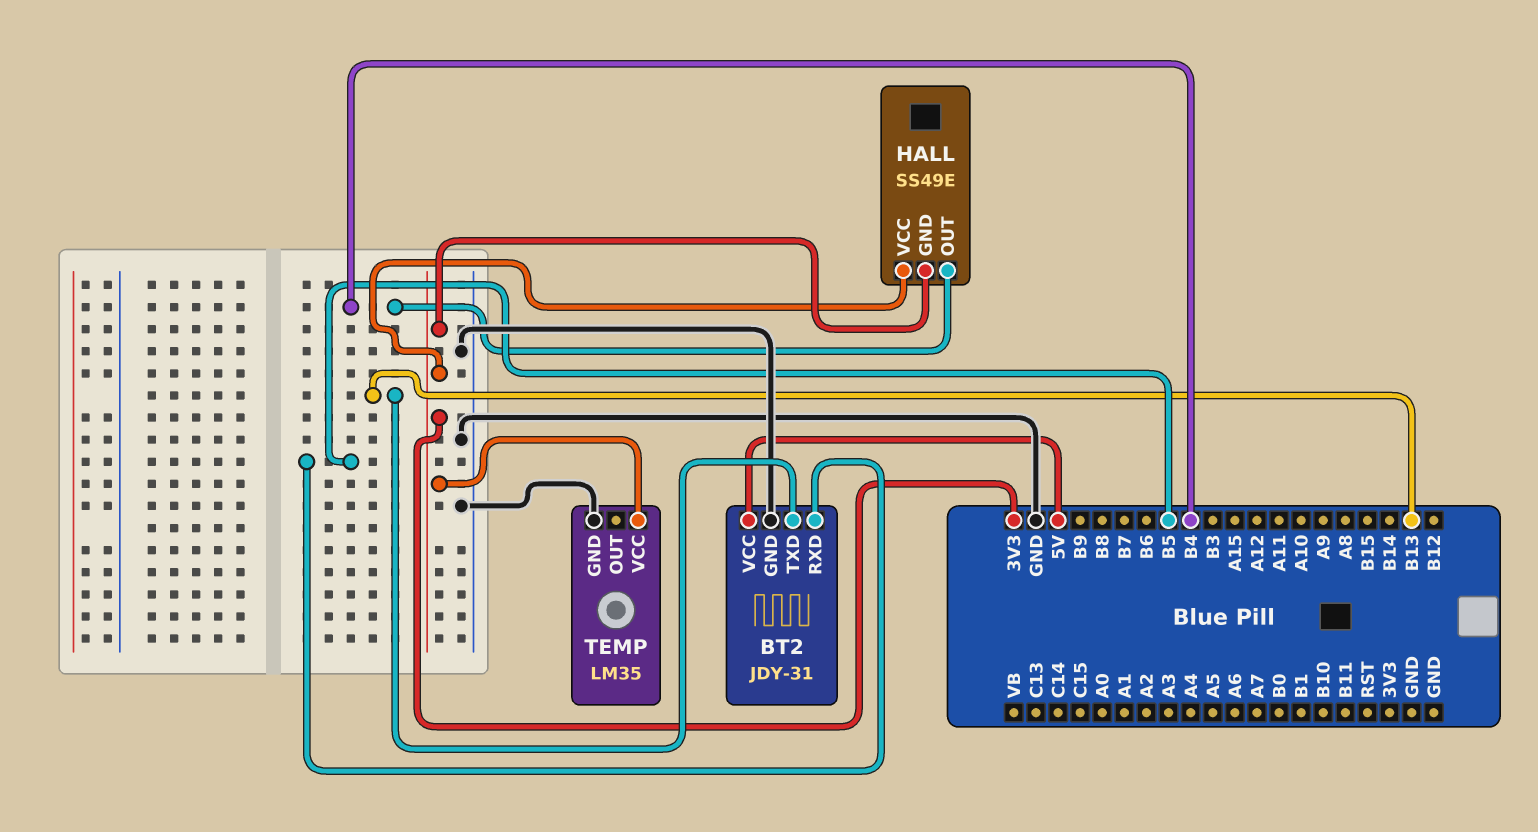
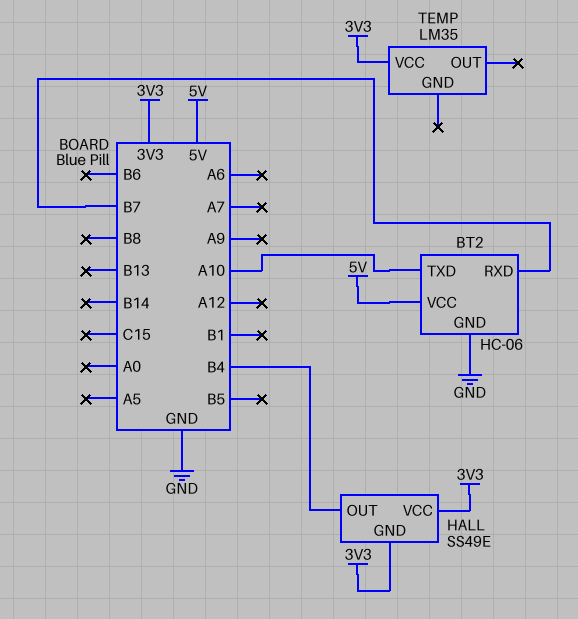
BT2: JDY-31 -> HC-06
BT2 pin RXD: B5 -> B7
BT2 pin TXD: B13 -> A10
TEMP pin GND: GND -> none

